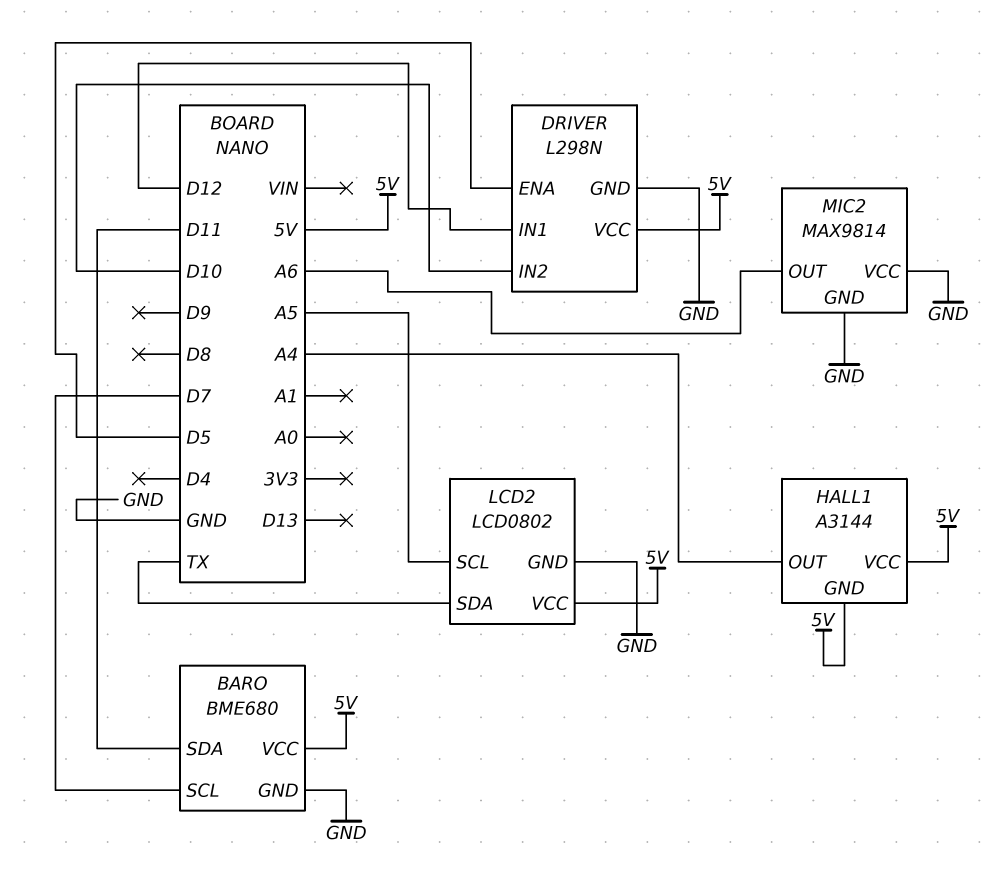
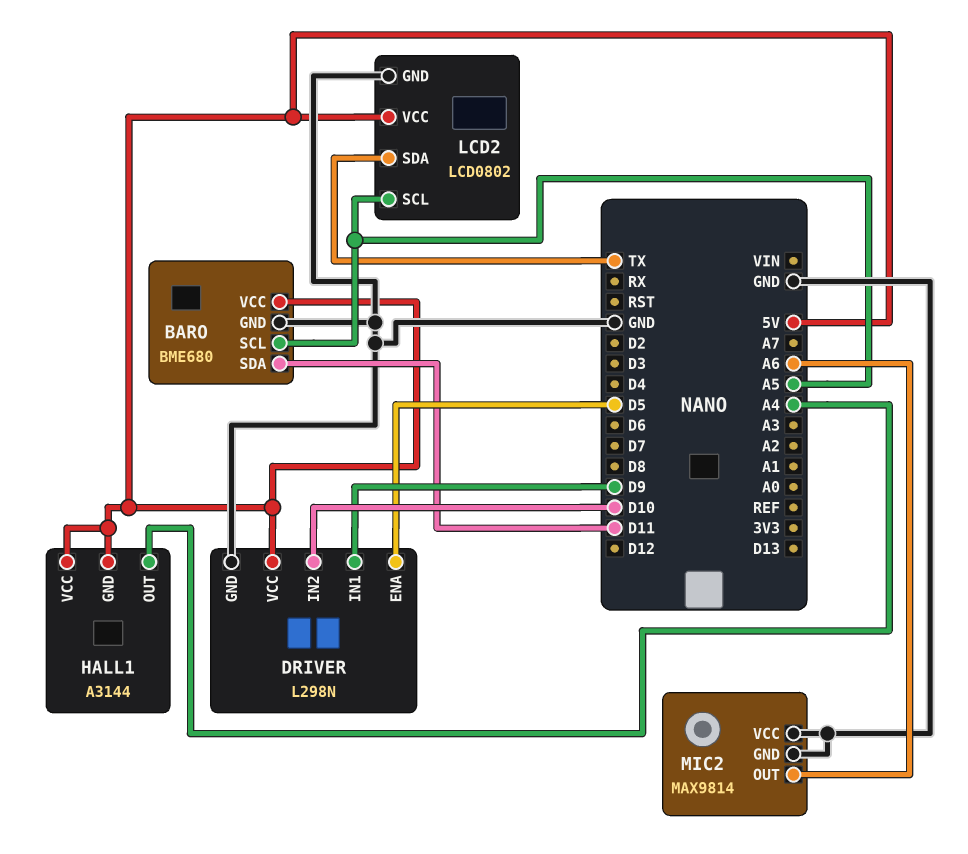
BARO pin SCL: D7 -> A5
DRIVER pin IN1: D12 -> D9

